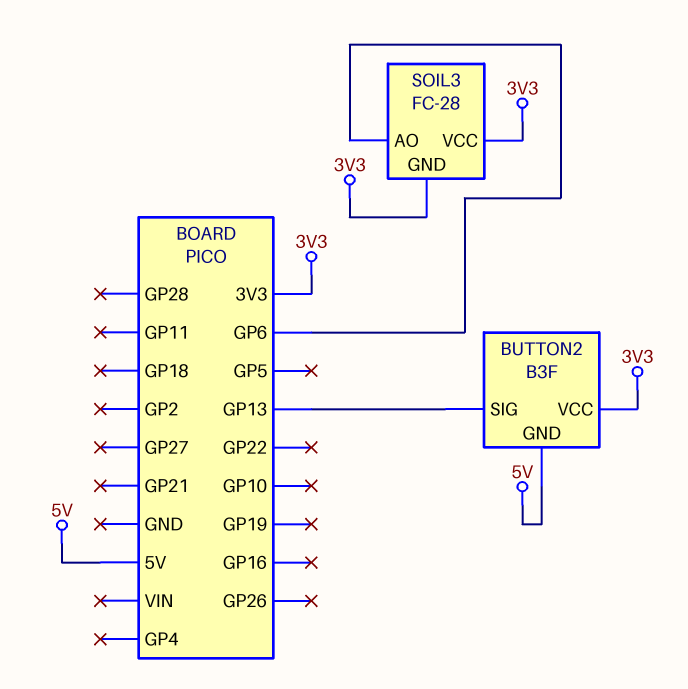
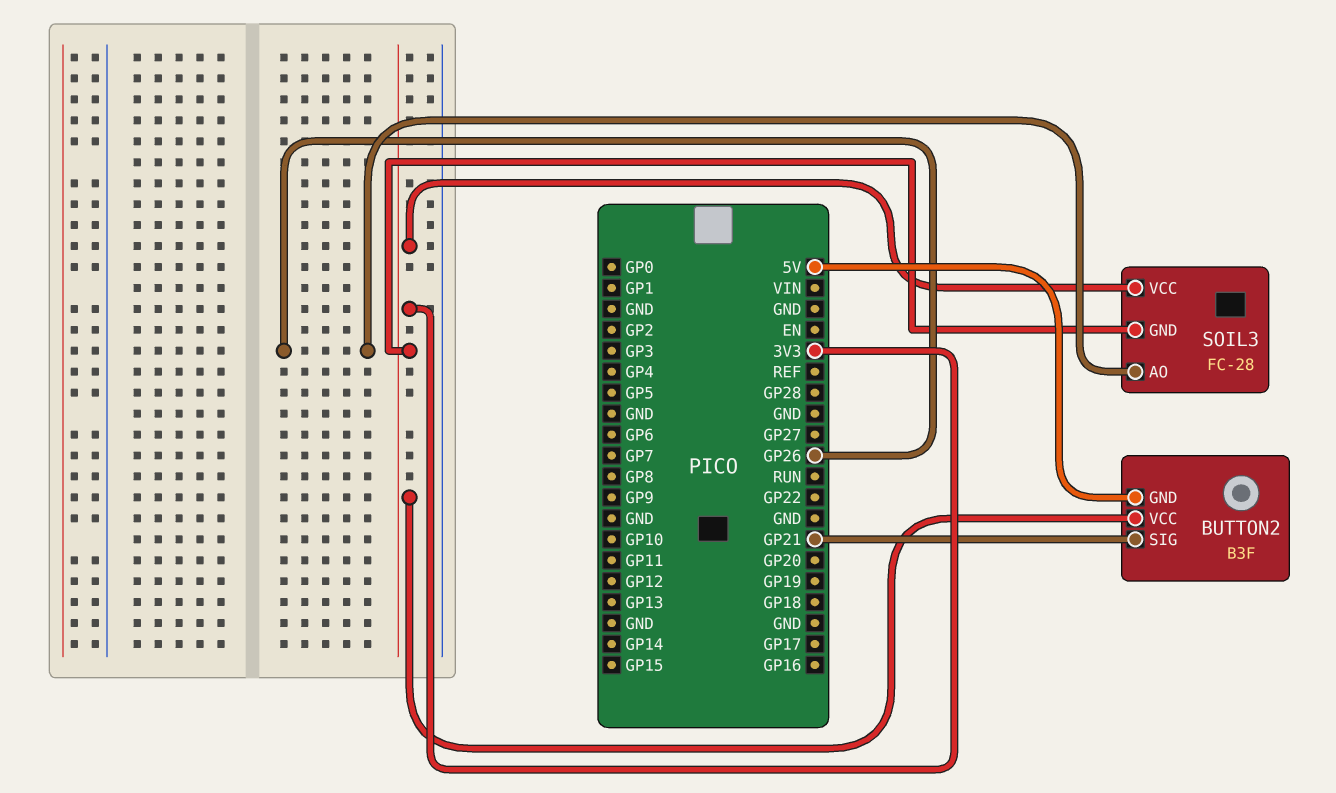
BUTTON2 pin SIG: GP13 -> GP21
SOIL3 pin AO: GP6 -> GP26

